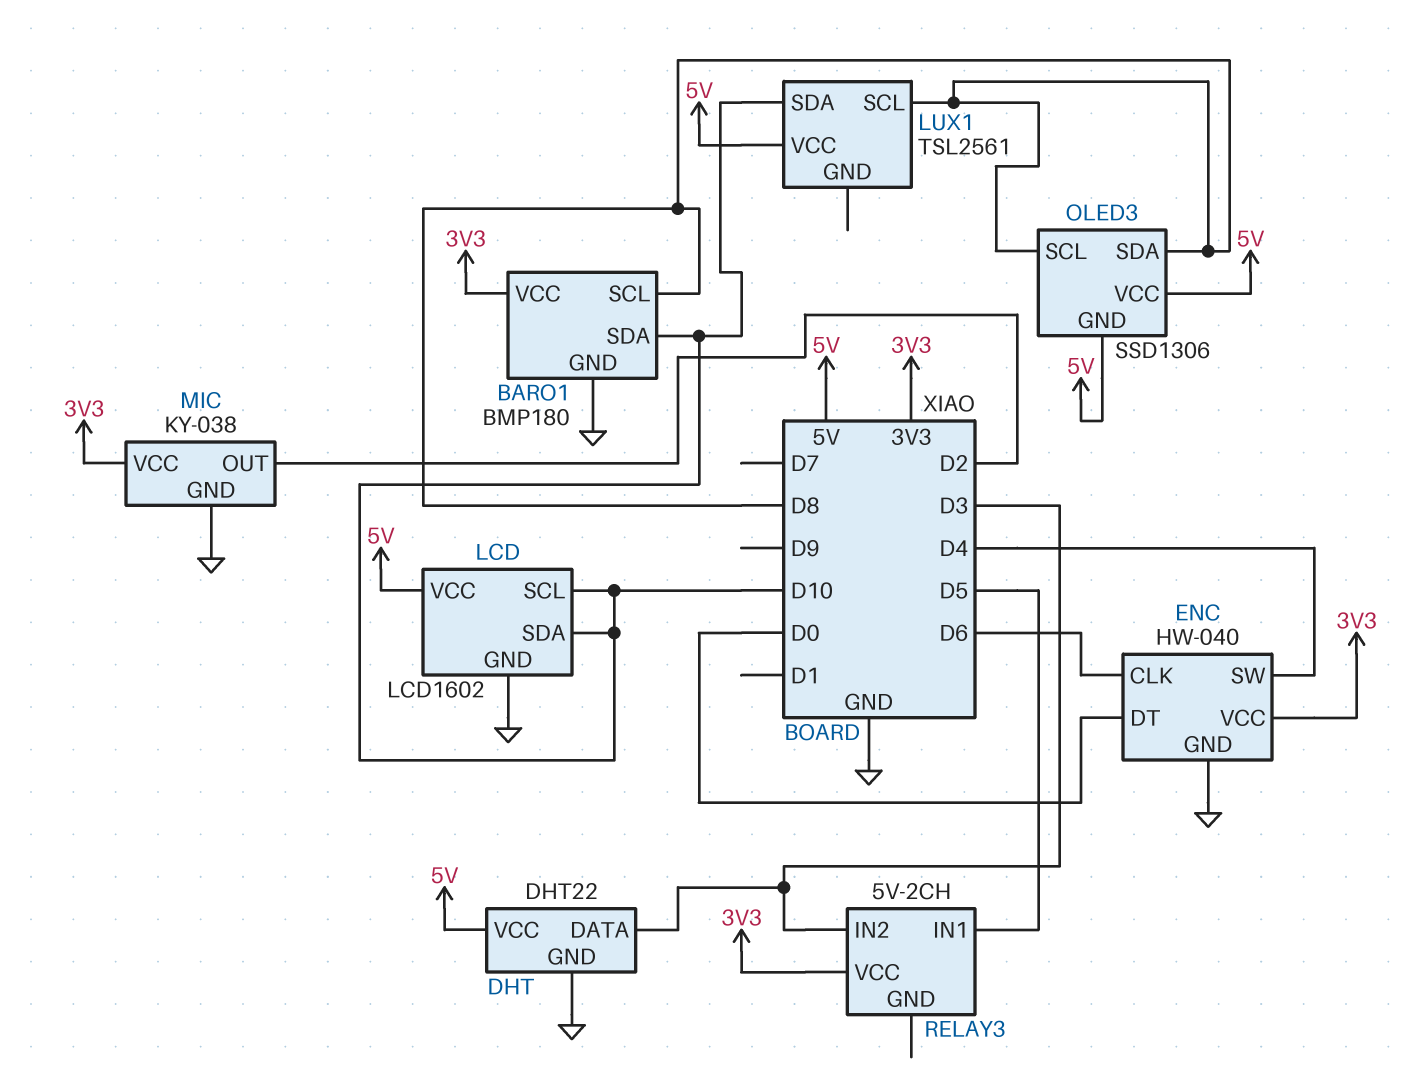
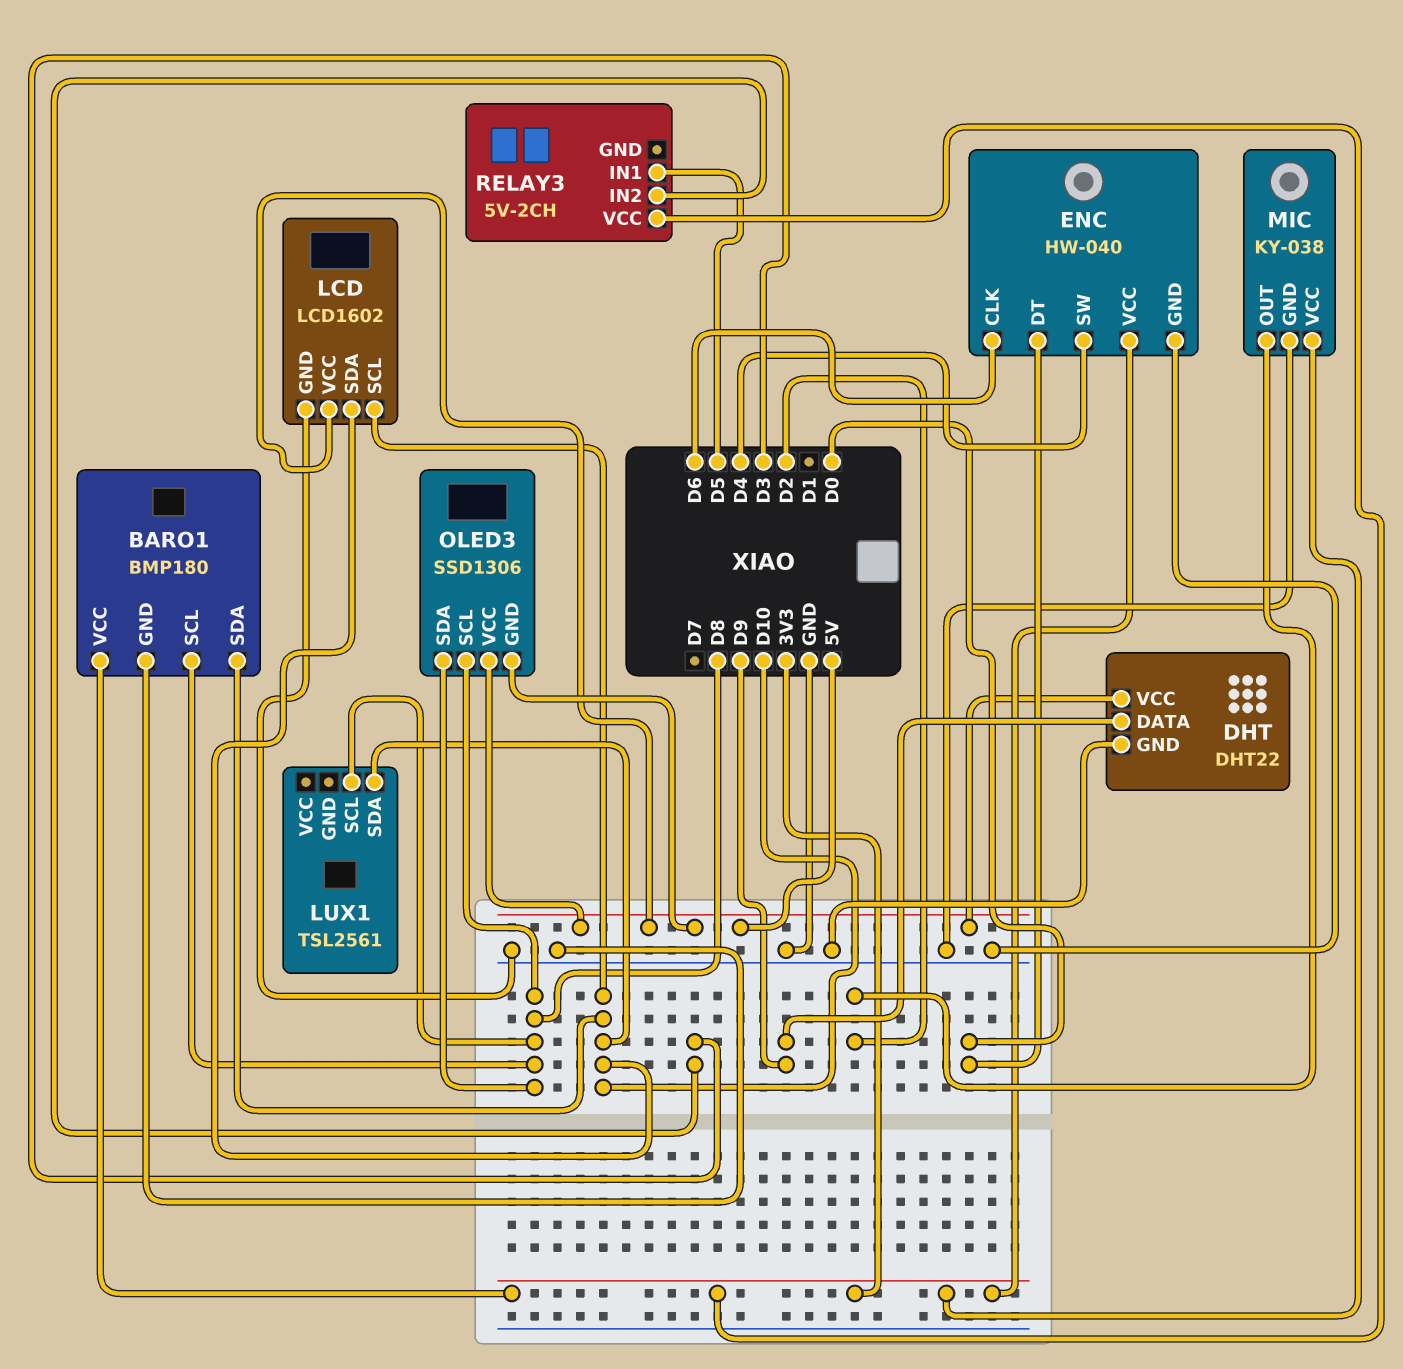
DHT pin DATA: D3 -> D9
LUX1 pin VCC: 5V -> none

